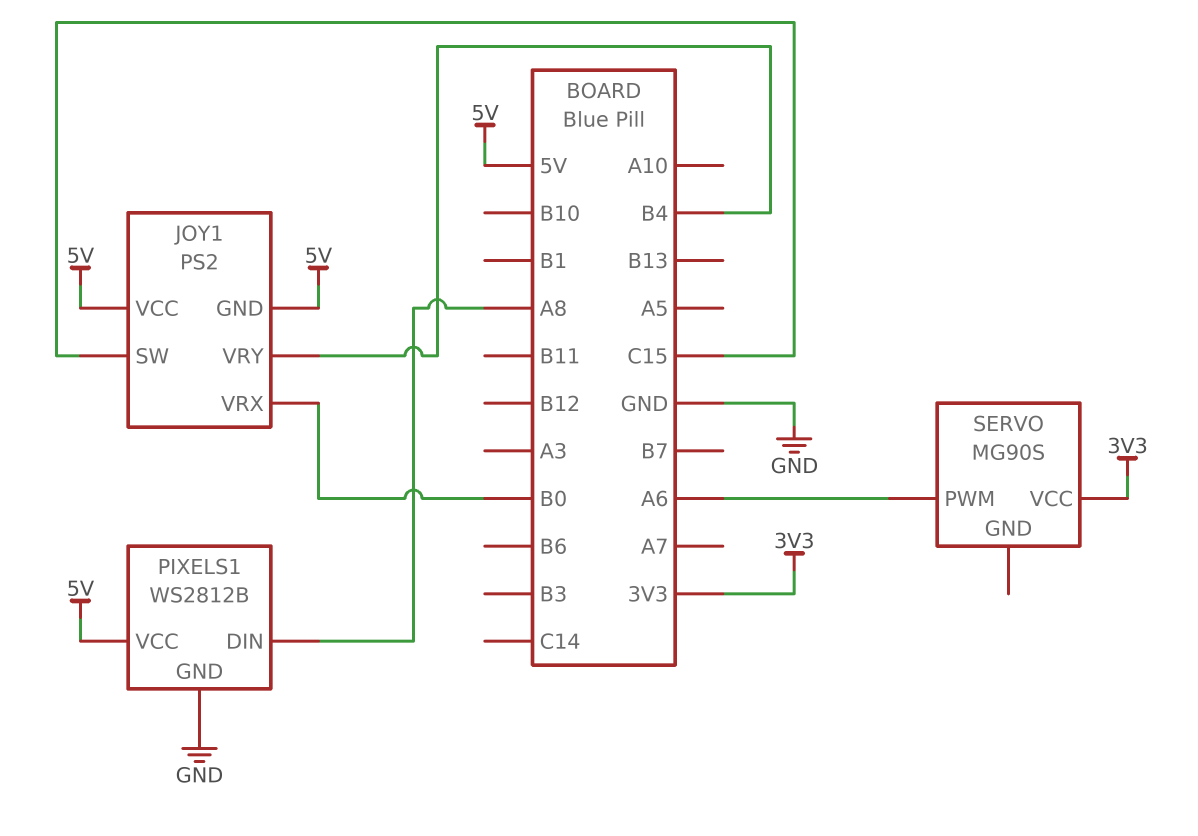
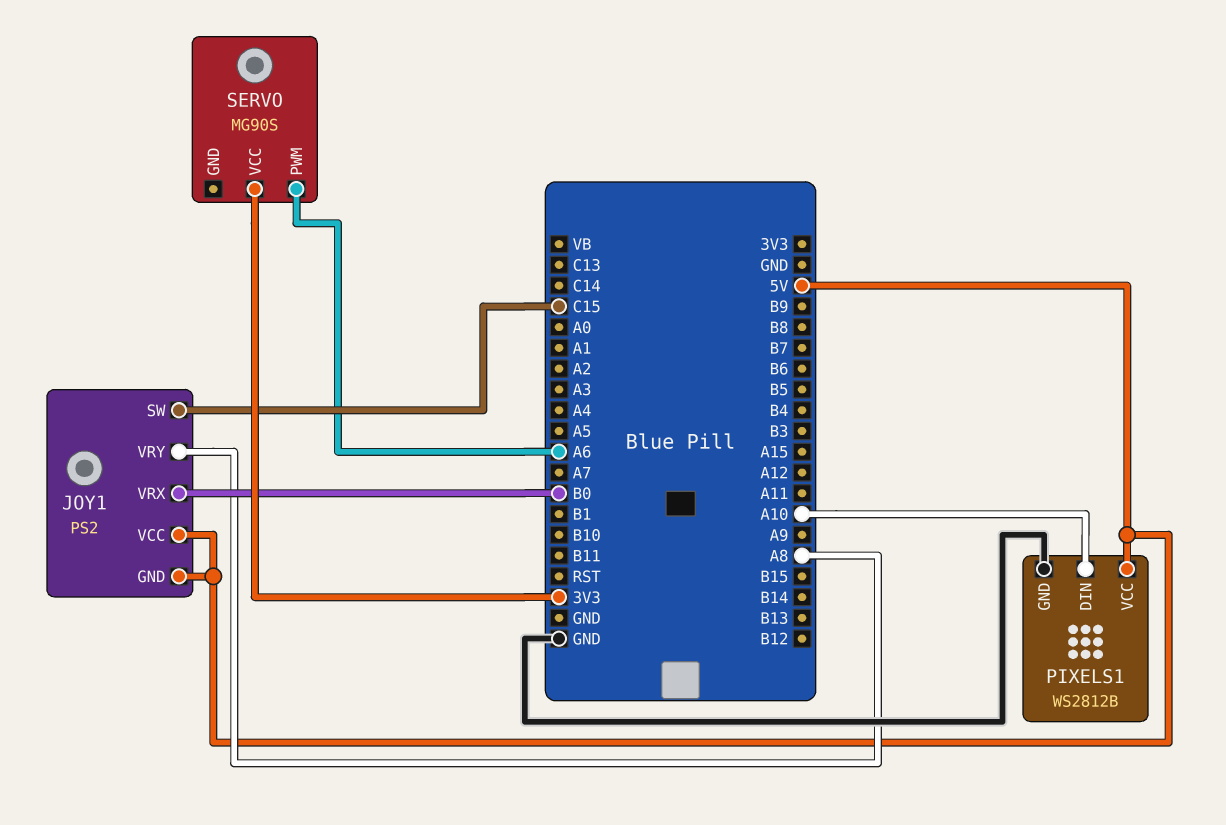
JOY1 pin VRY: B4 -> A8
PIXELS1 pin DIN: A8 -> A10

